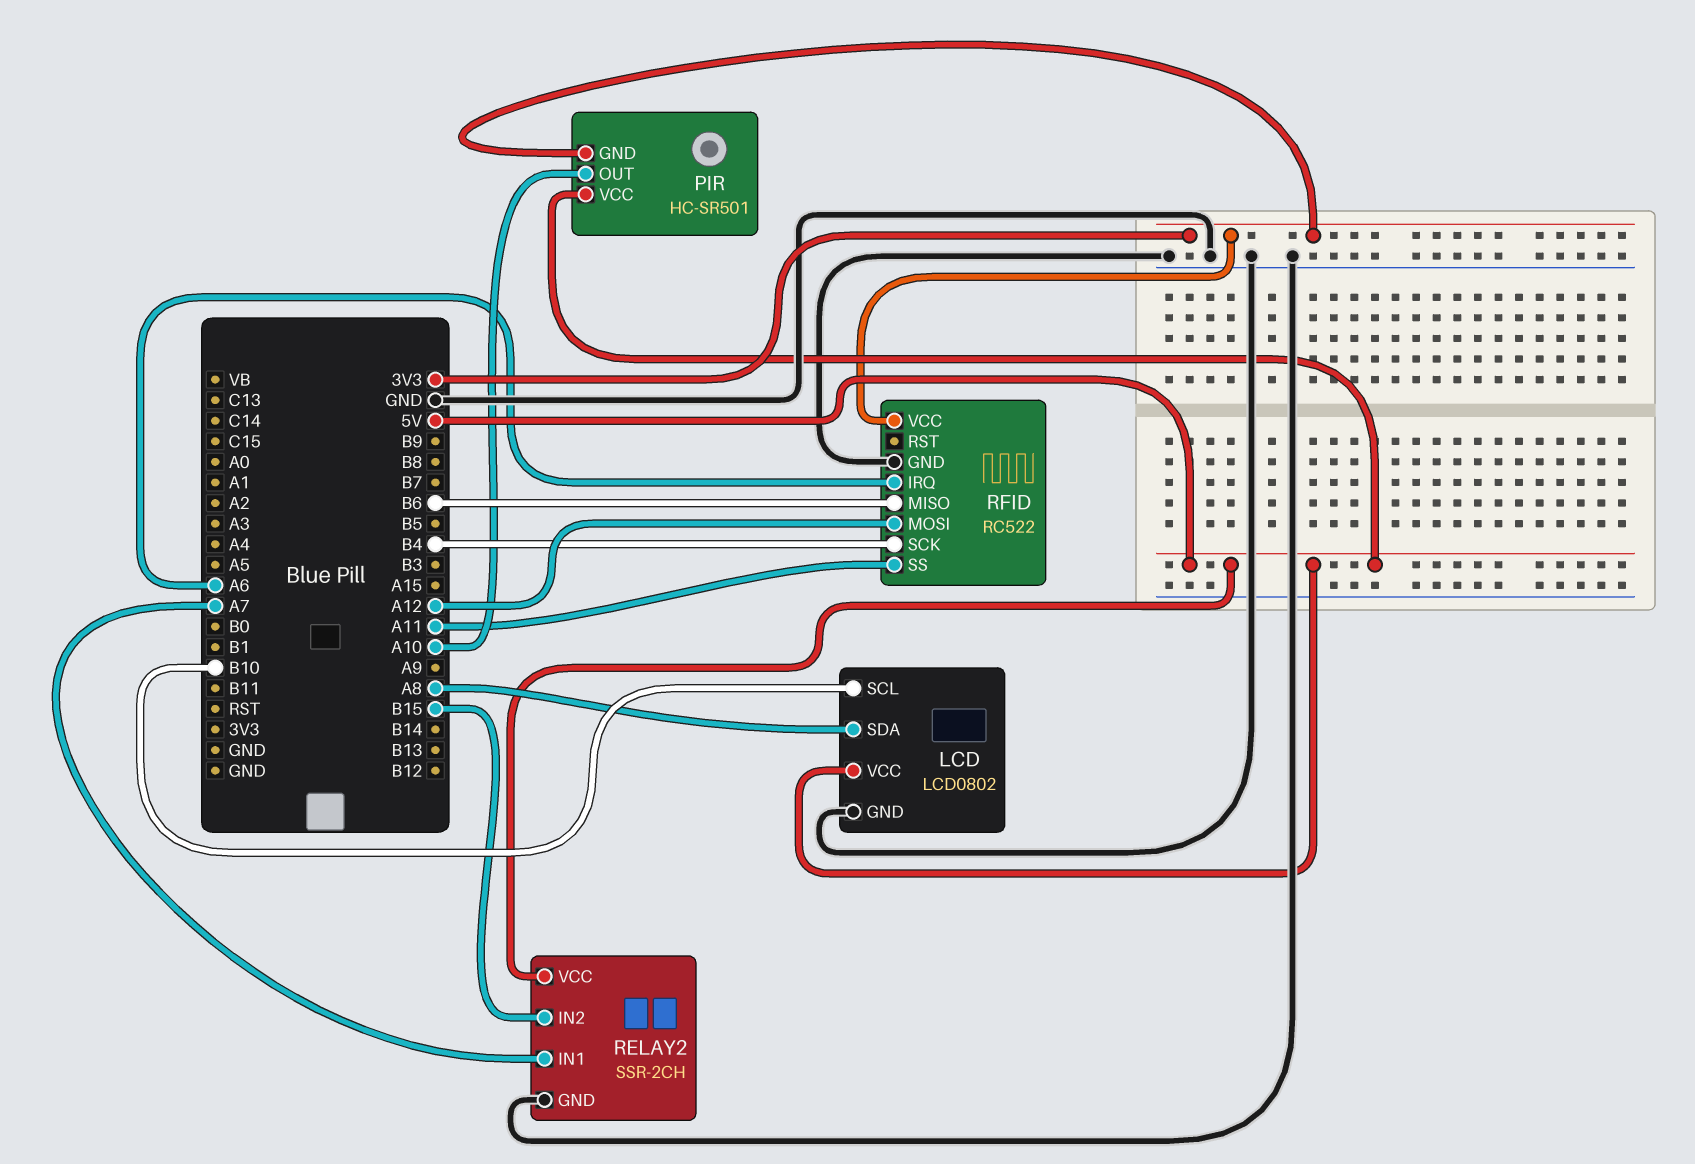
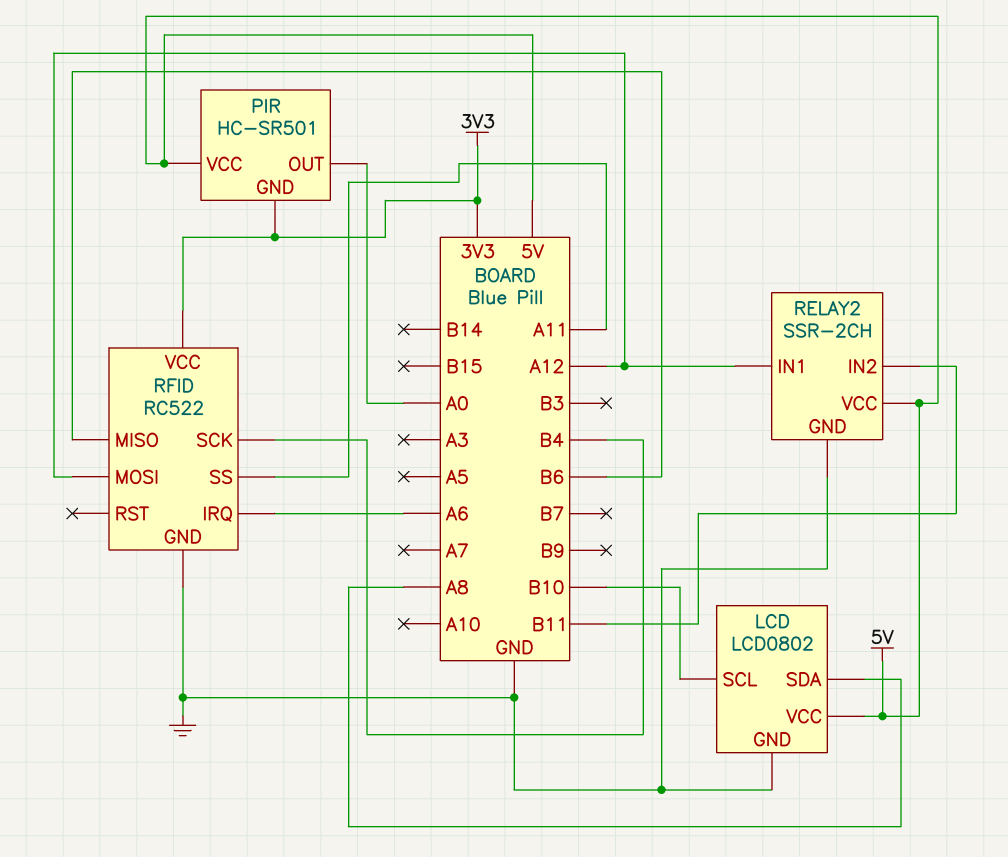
PIR pin OUT: A10 -> A0
RELAY2 pin IN1: A7 -> A12
RELAY2 pin IN2: B15 -> B11

